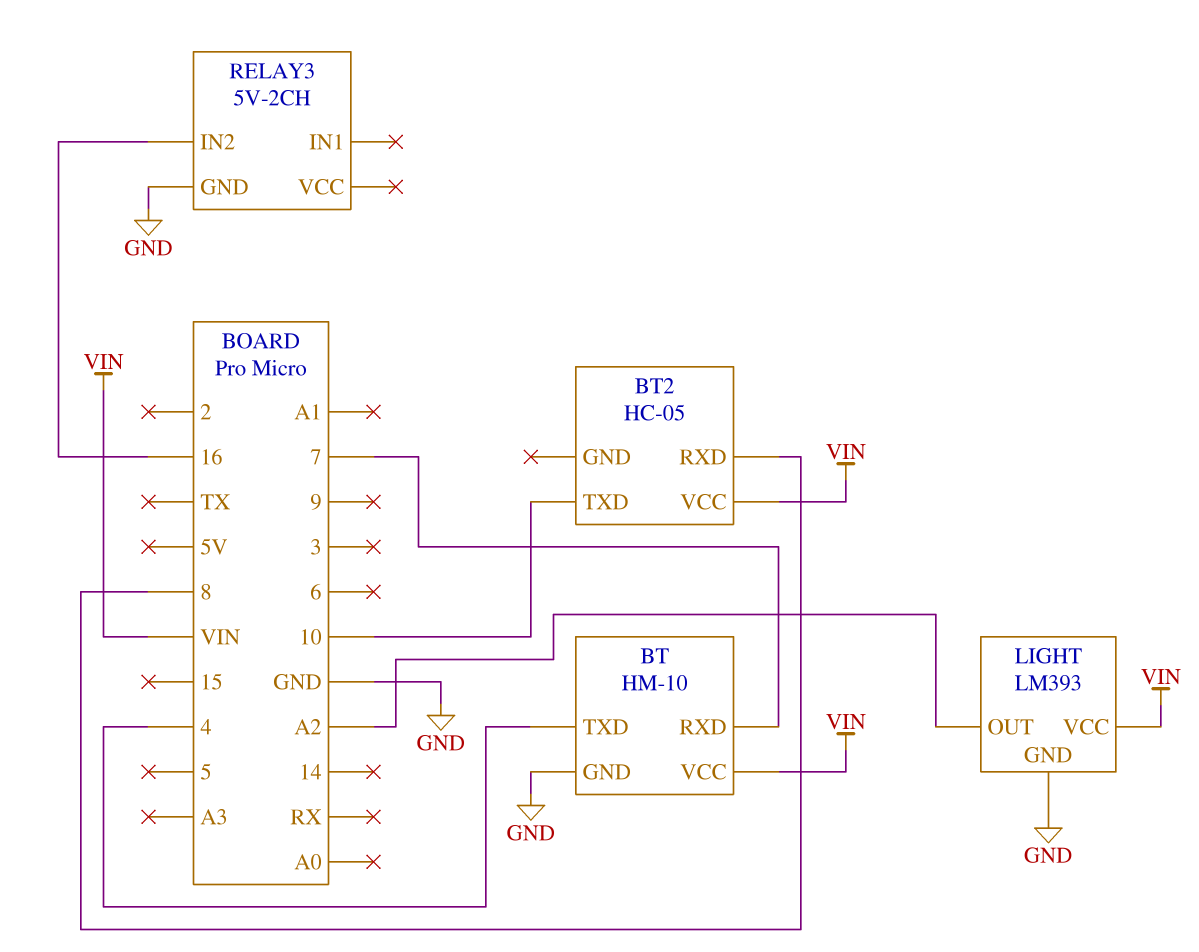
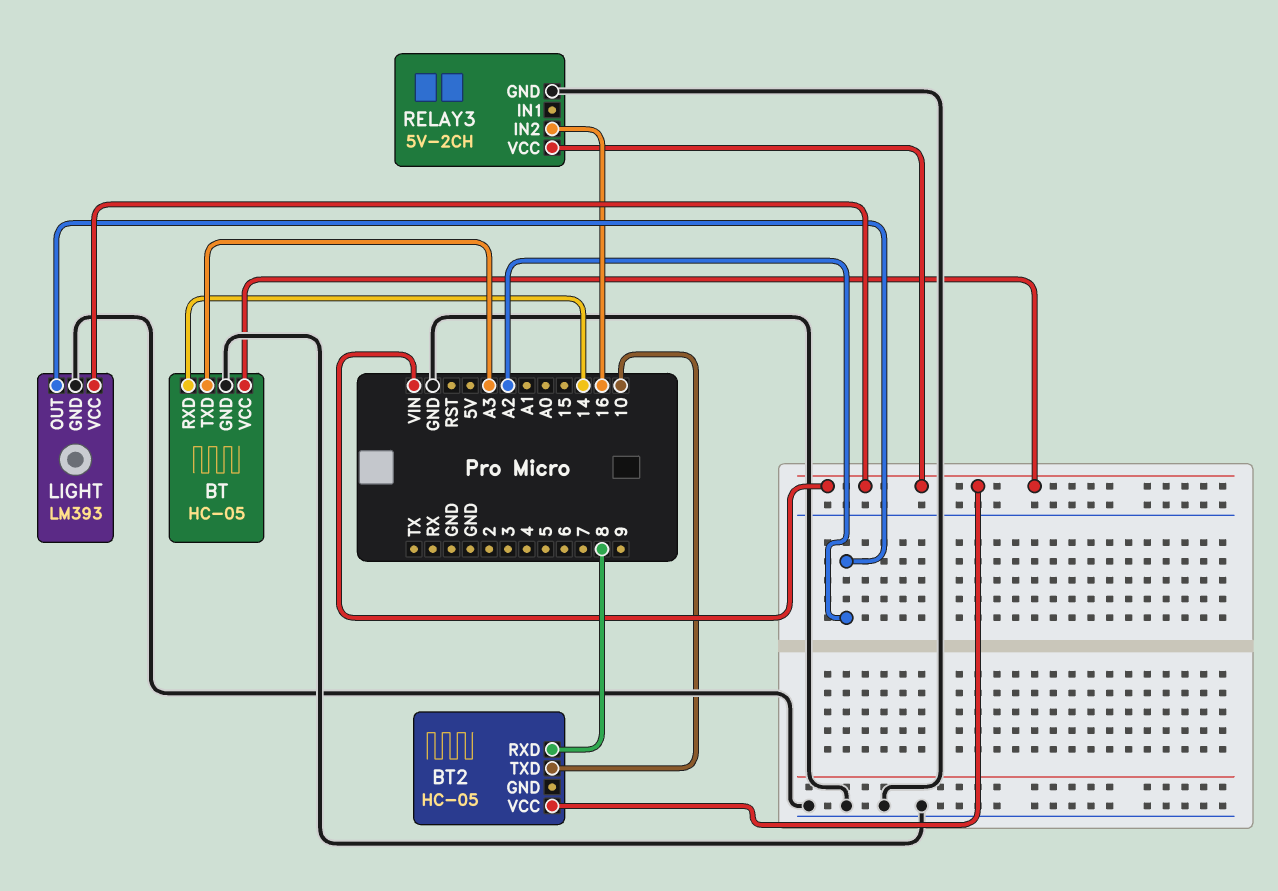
BT: HM-10 -> HC-05
BT pin RXD: 7 -> 14
BT pin TXD: 4 -> A3
RELAY3 pin VCC: none -> VIN

